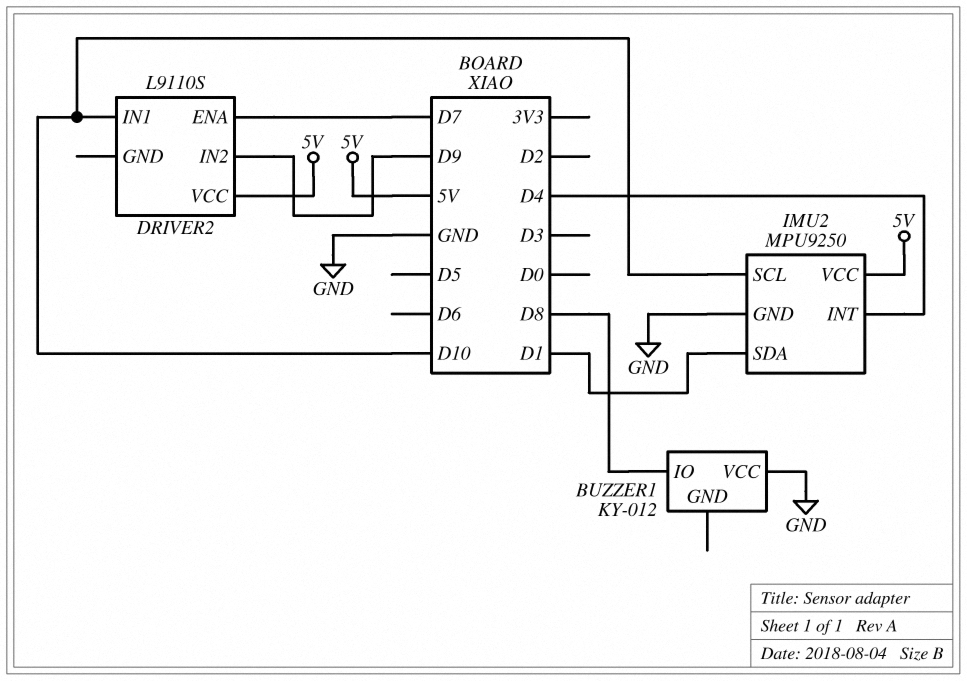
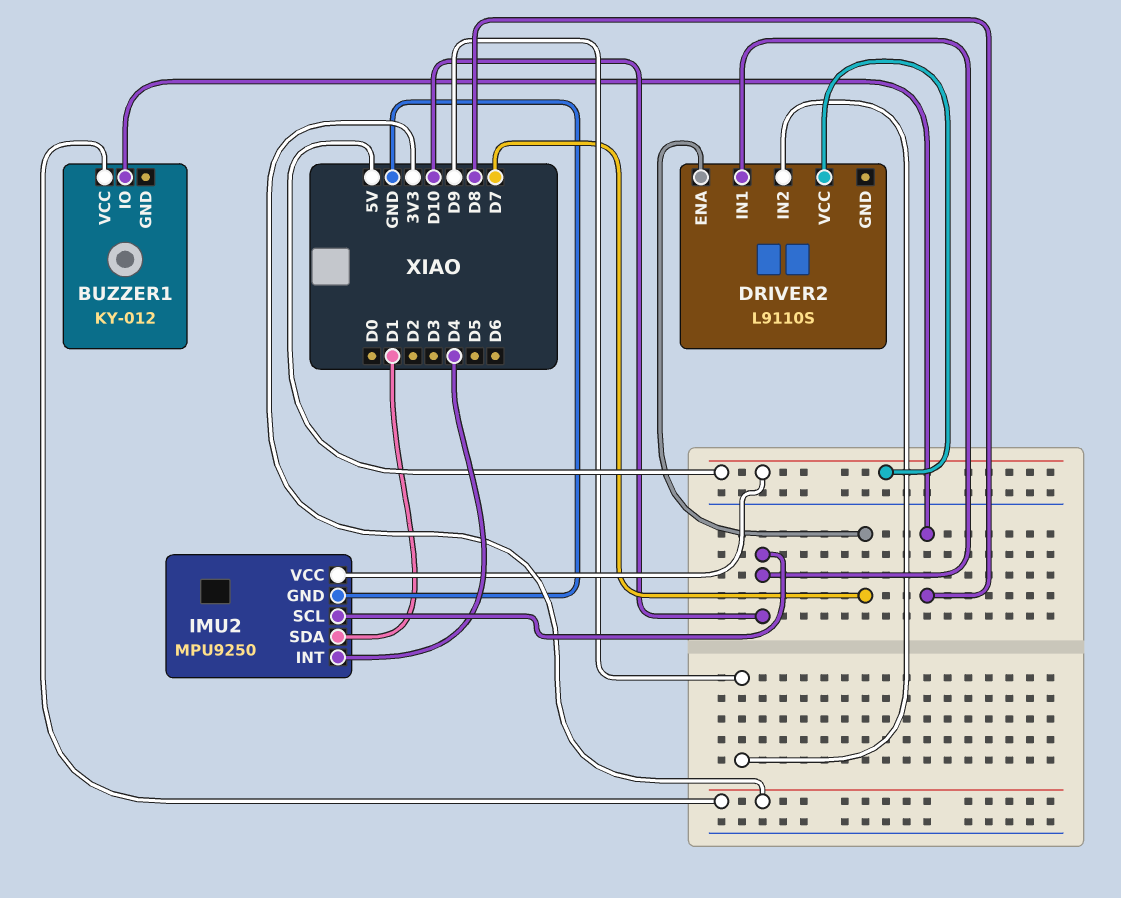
BUZZER1 pin VCC: GND -> 3V3

